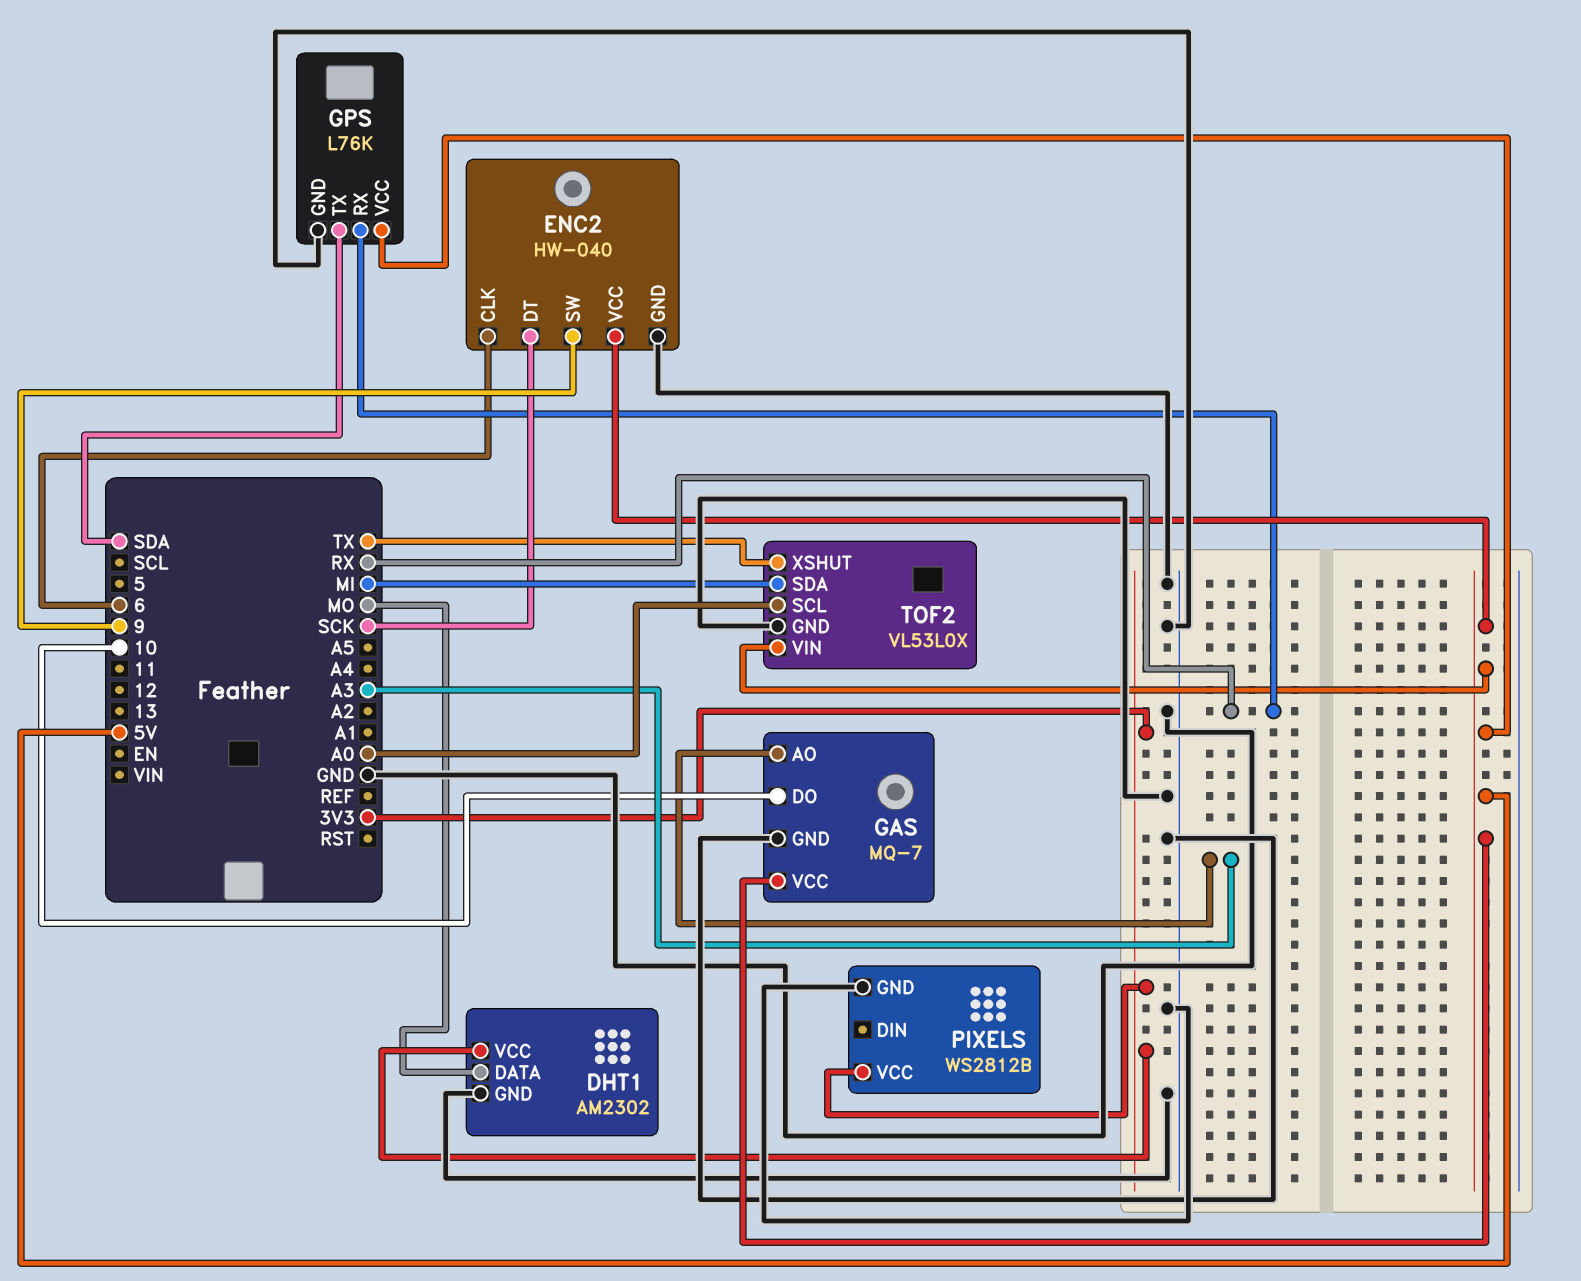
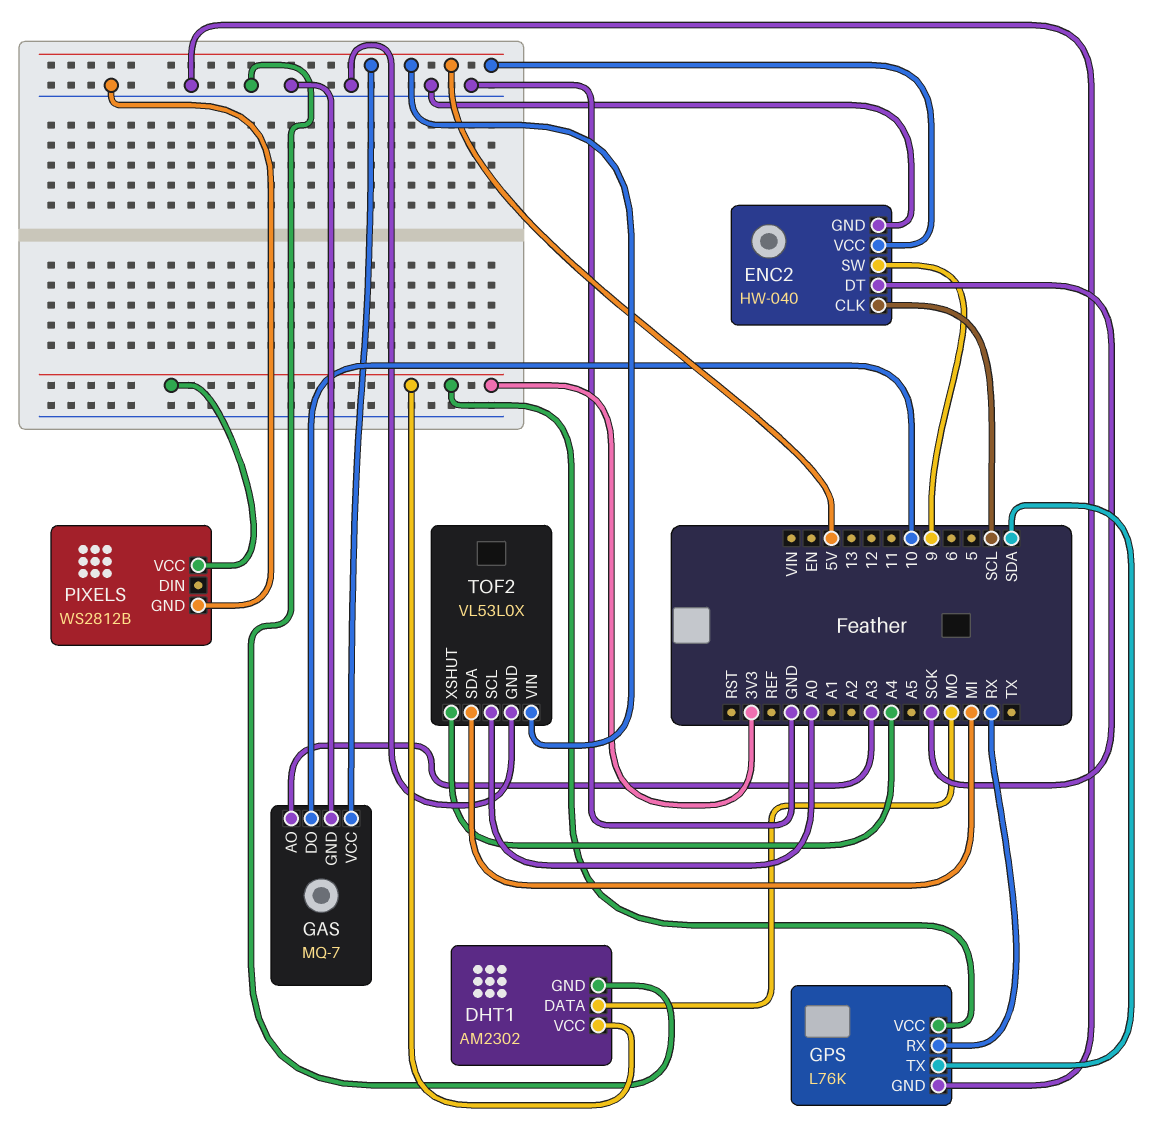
ENC2 pin CLK: 6 -> SCL
GPS pin VCC: 5V -> 3V3
TOF2 pin XSHUT: TX -> A4

